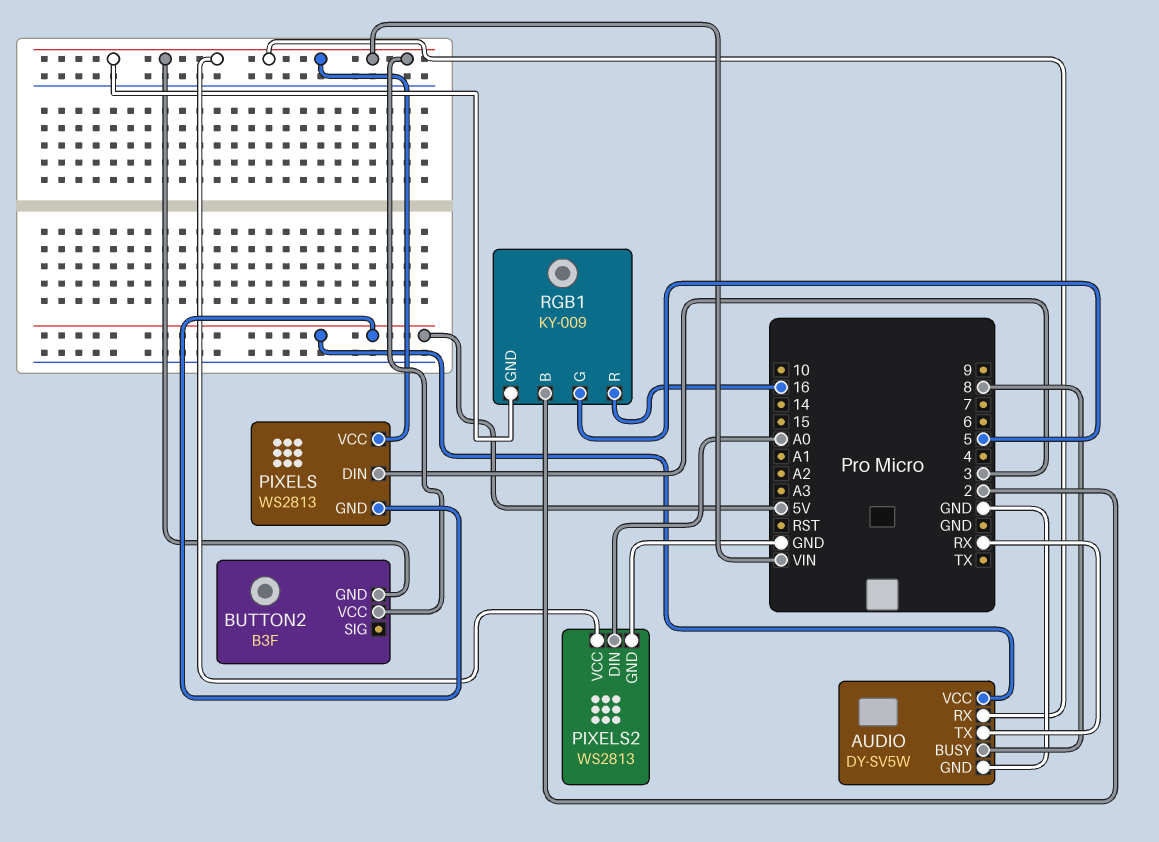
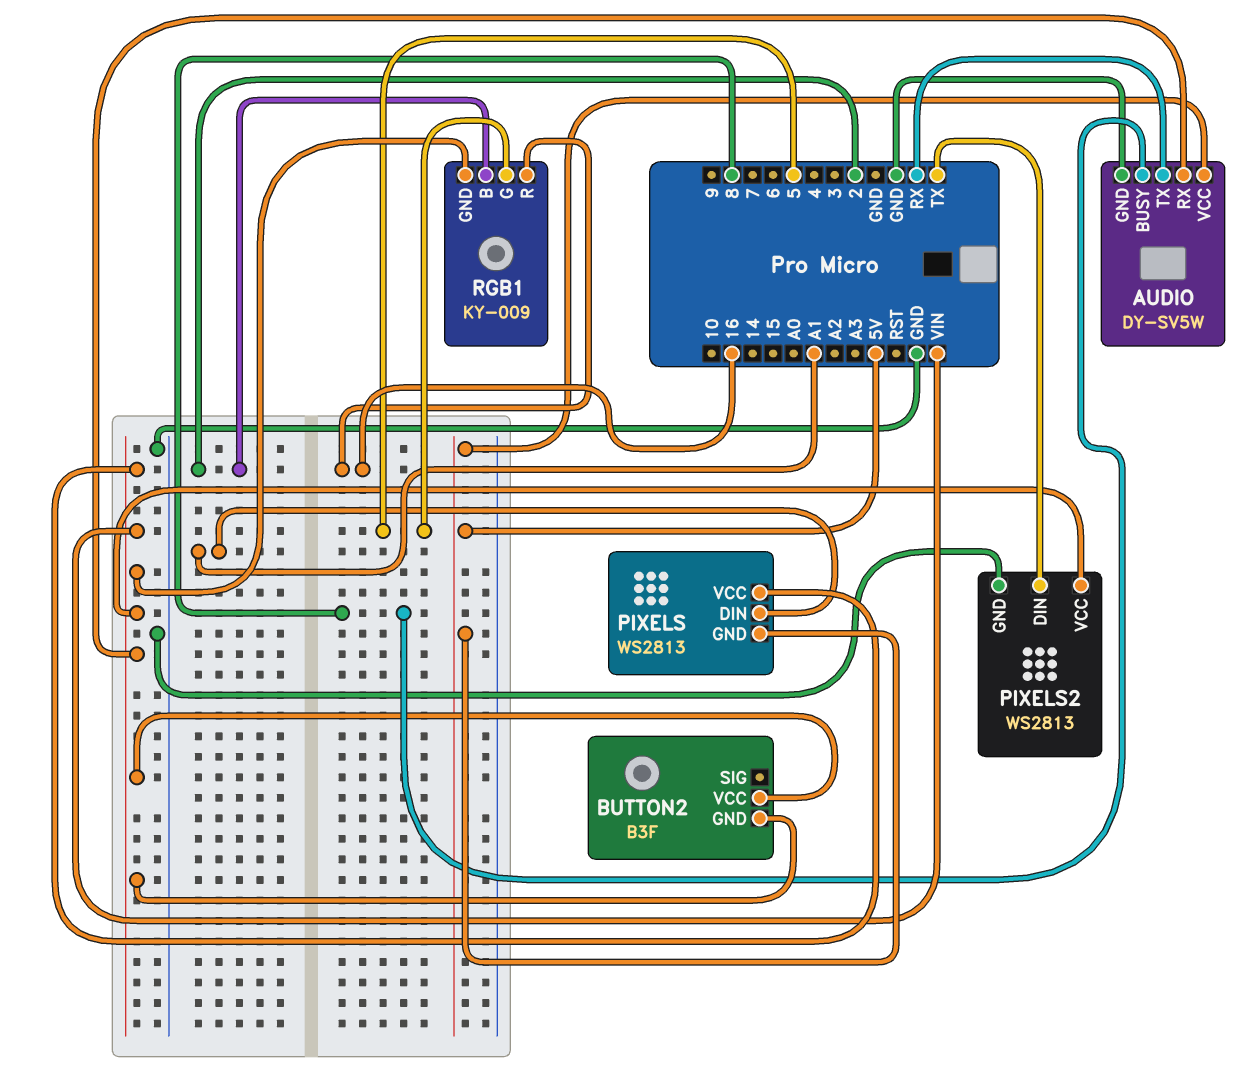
PIXELS pin DIN: 3 -> A1
PIXELS2 pin DIN: A0 -> TX

